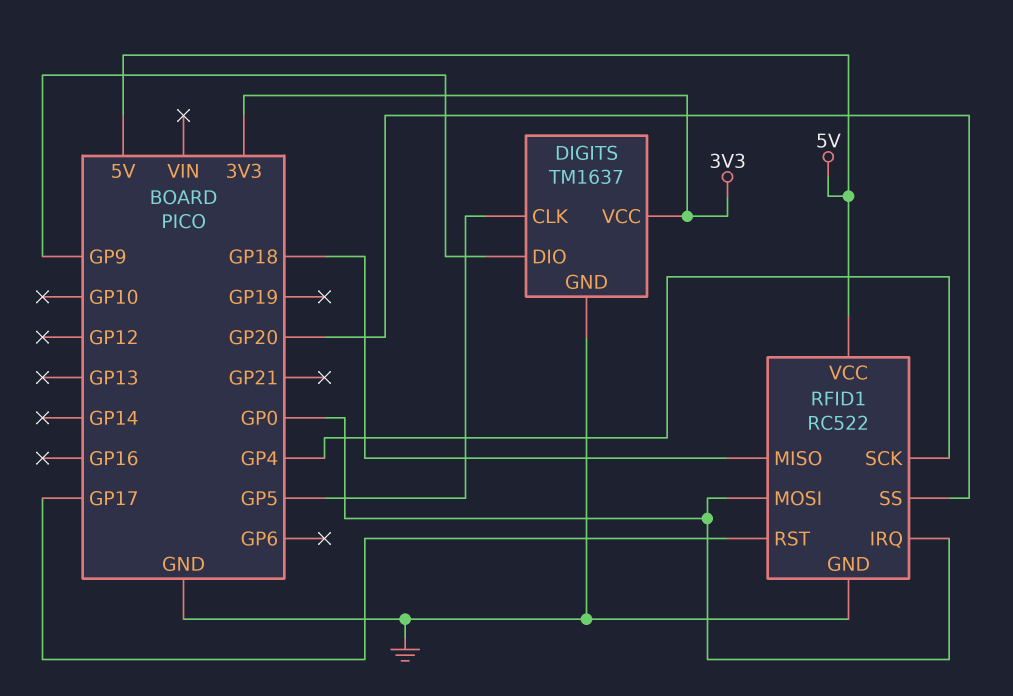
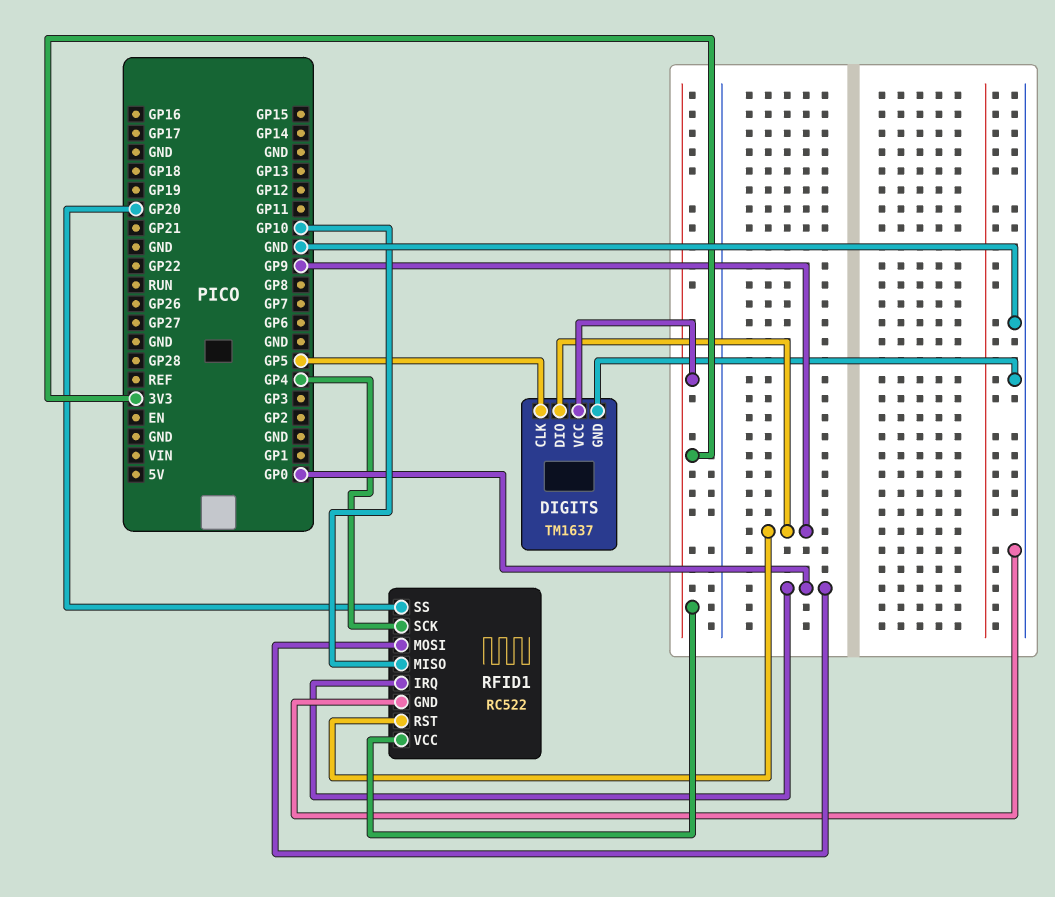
RFID1 pin MISO: GP18 -> GP10
RFID1 pin RST: GP17 -> GP9
RFID1 pin VCC: 5V -> 3V3

